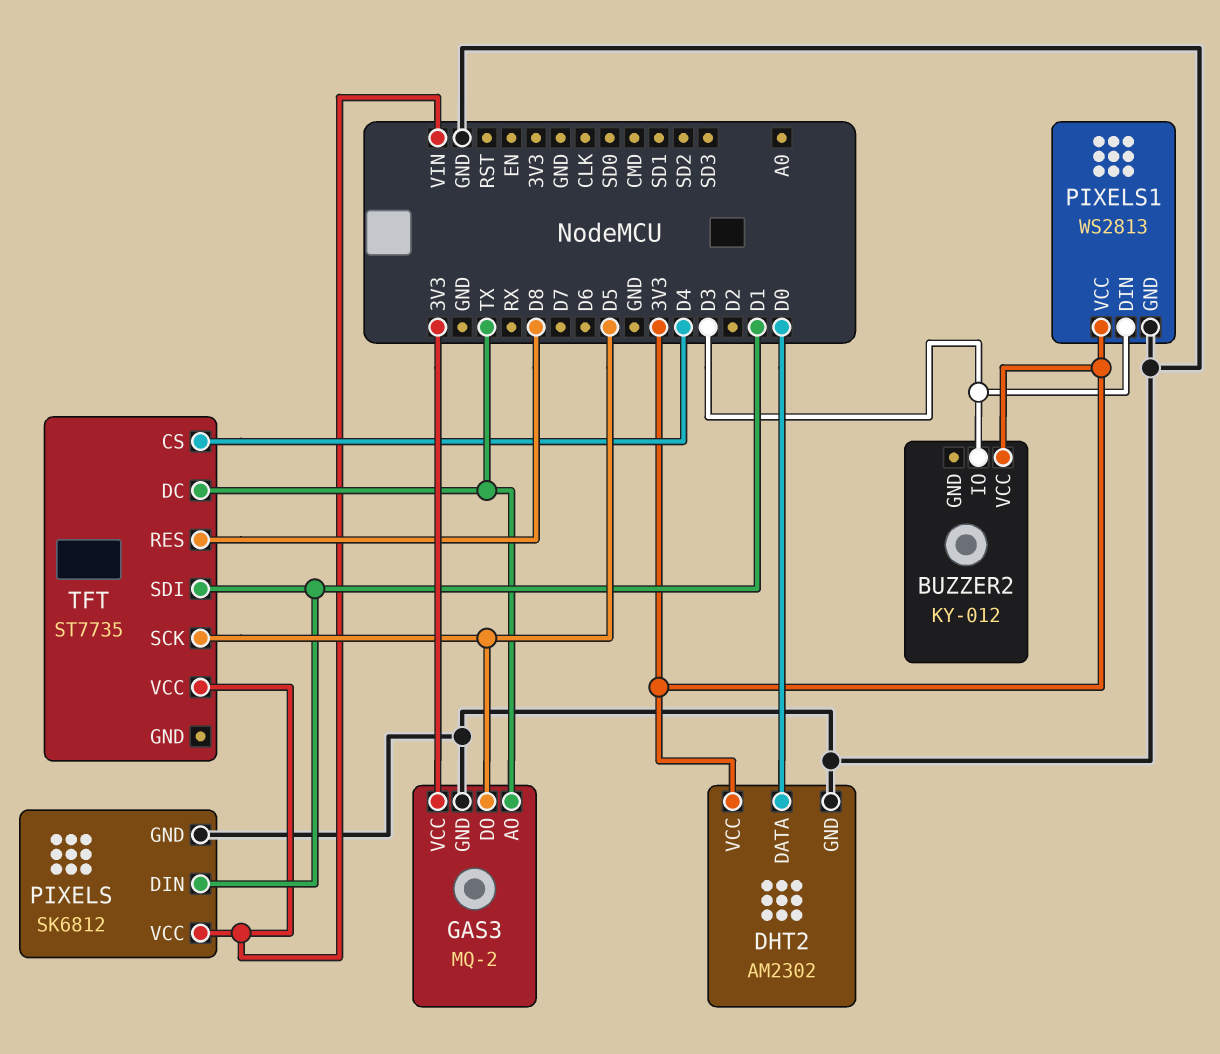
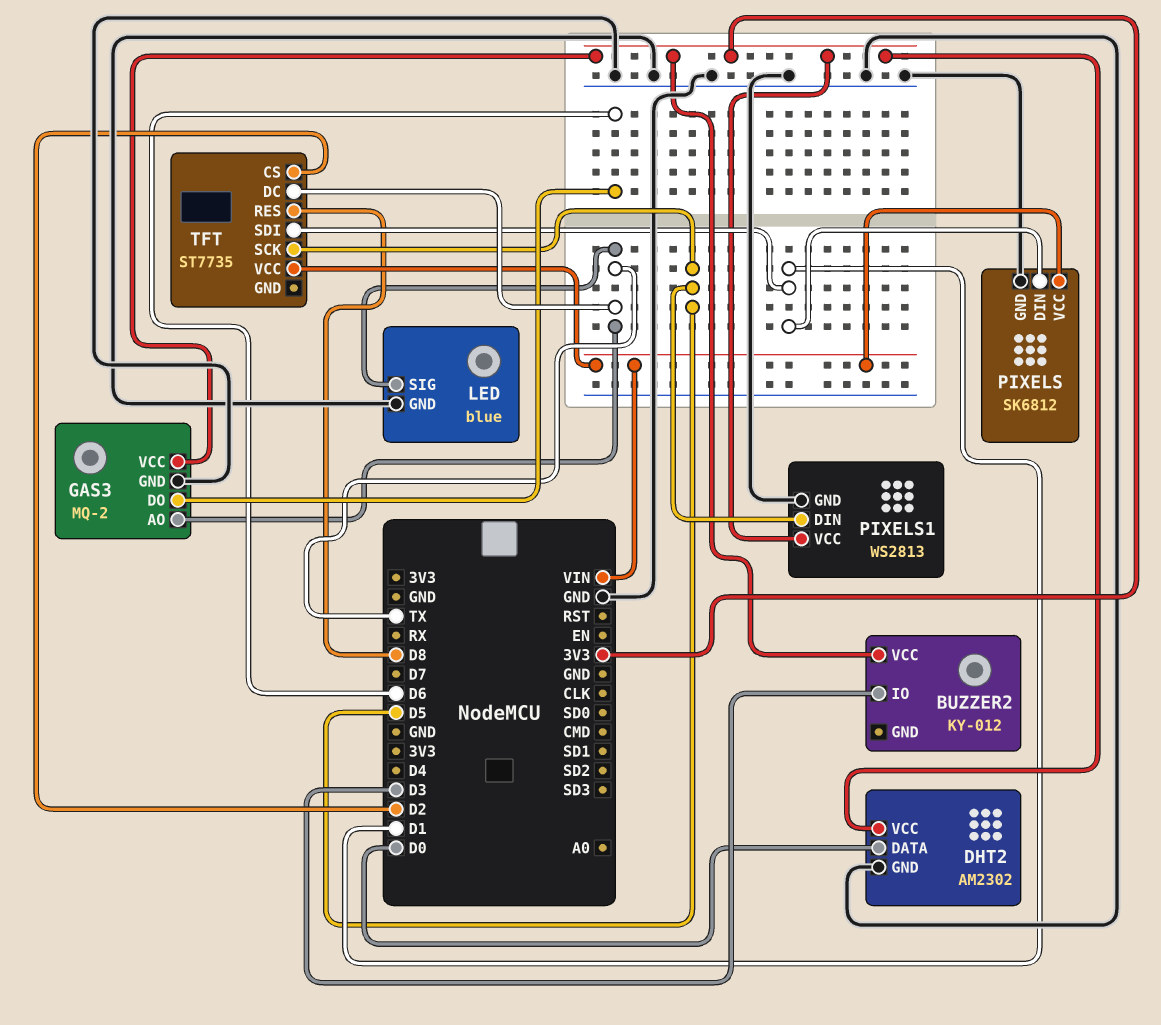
GAS3 pin DO: D5 -> D6
LED: none -> blue
LED pin GND: none -> GND
LED pin SIG: none -> TX
PIXELS1 pin DIN: D3 -> D5
TFT pin CS: D4 -> D2

